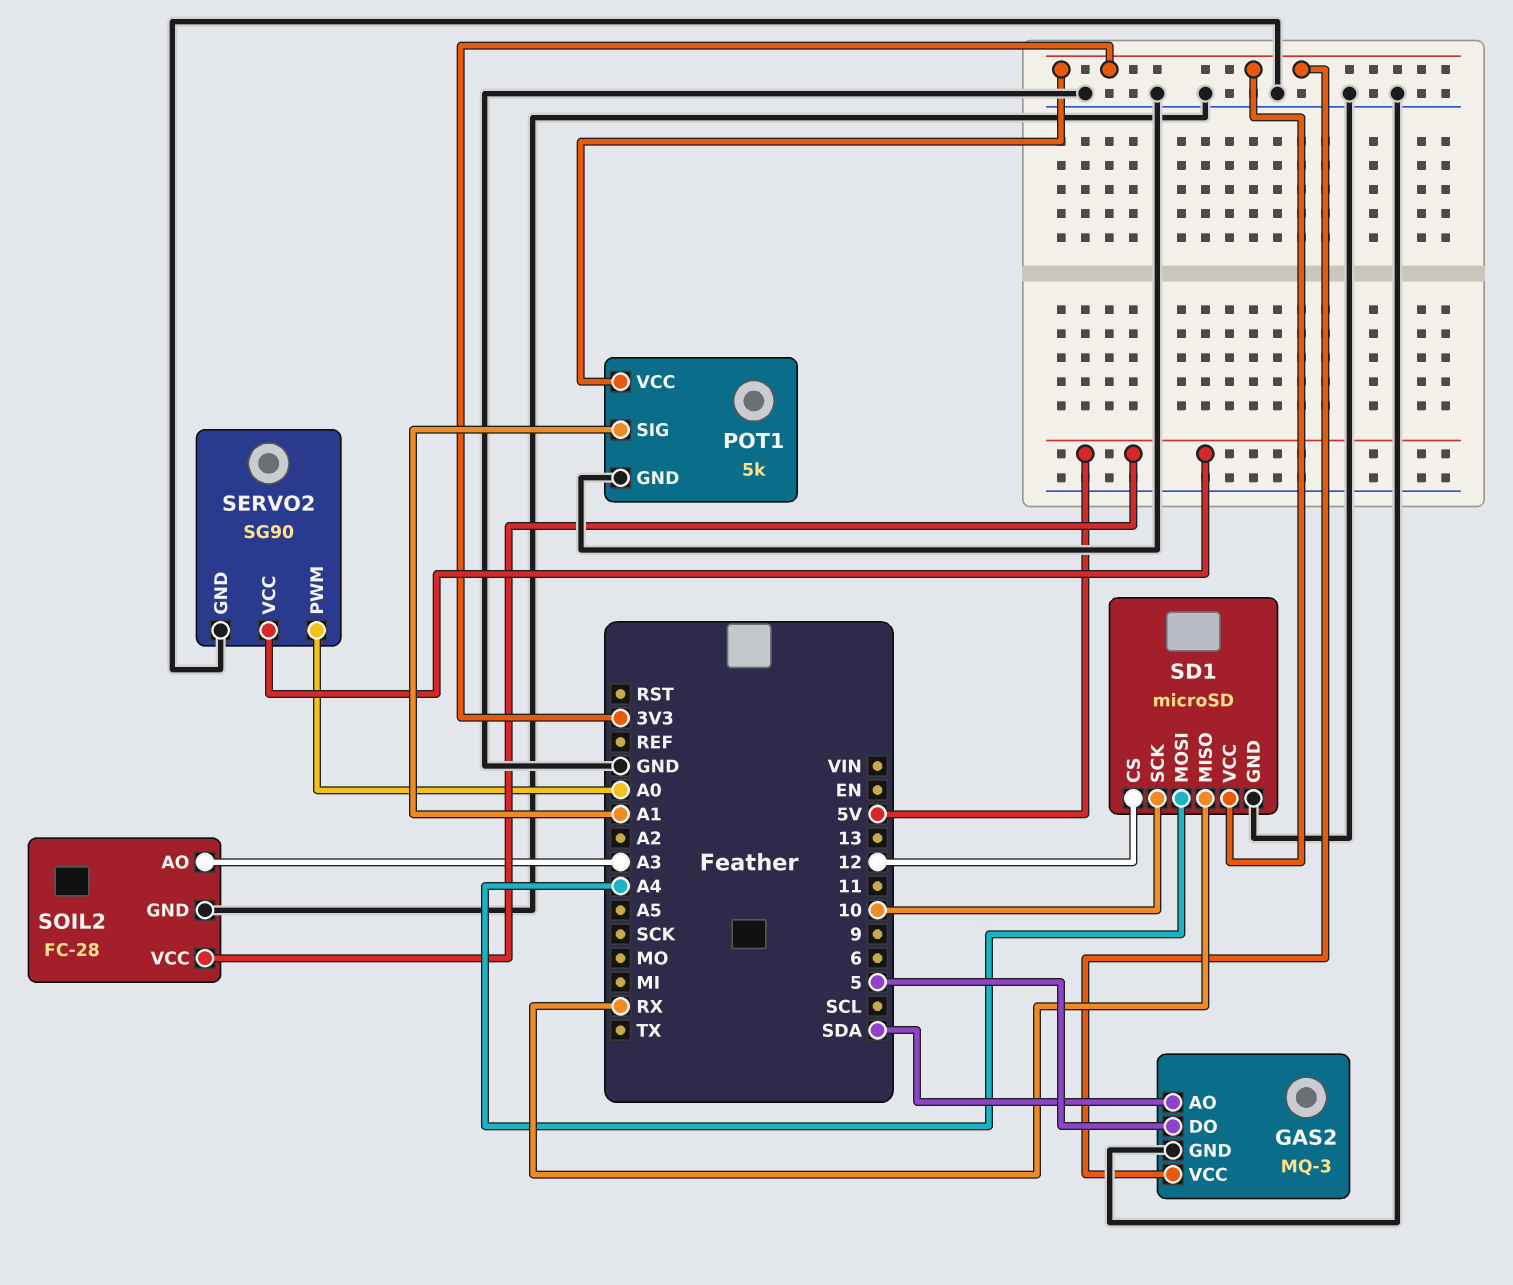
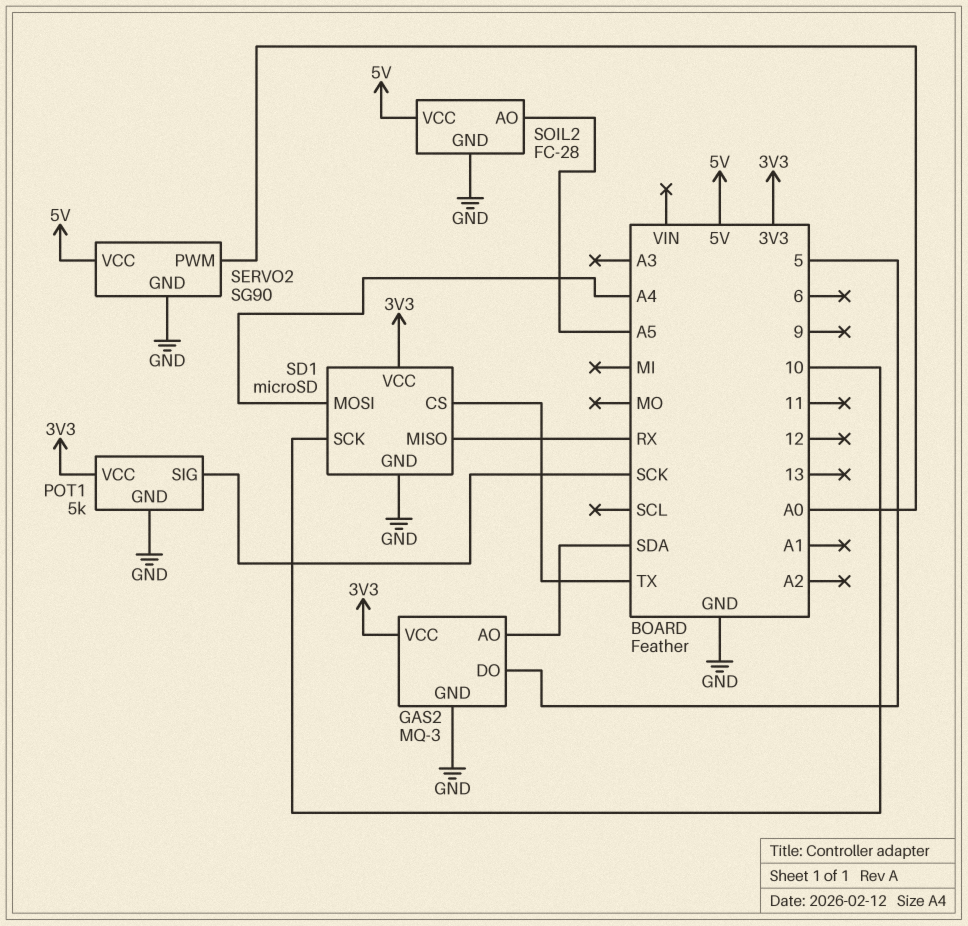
POT1 pin SIG: A1 -> SCK
SD1 pin CS: 12 -> TX
SOIL2 pin AO: A3 -> A5

